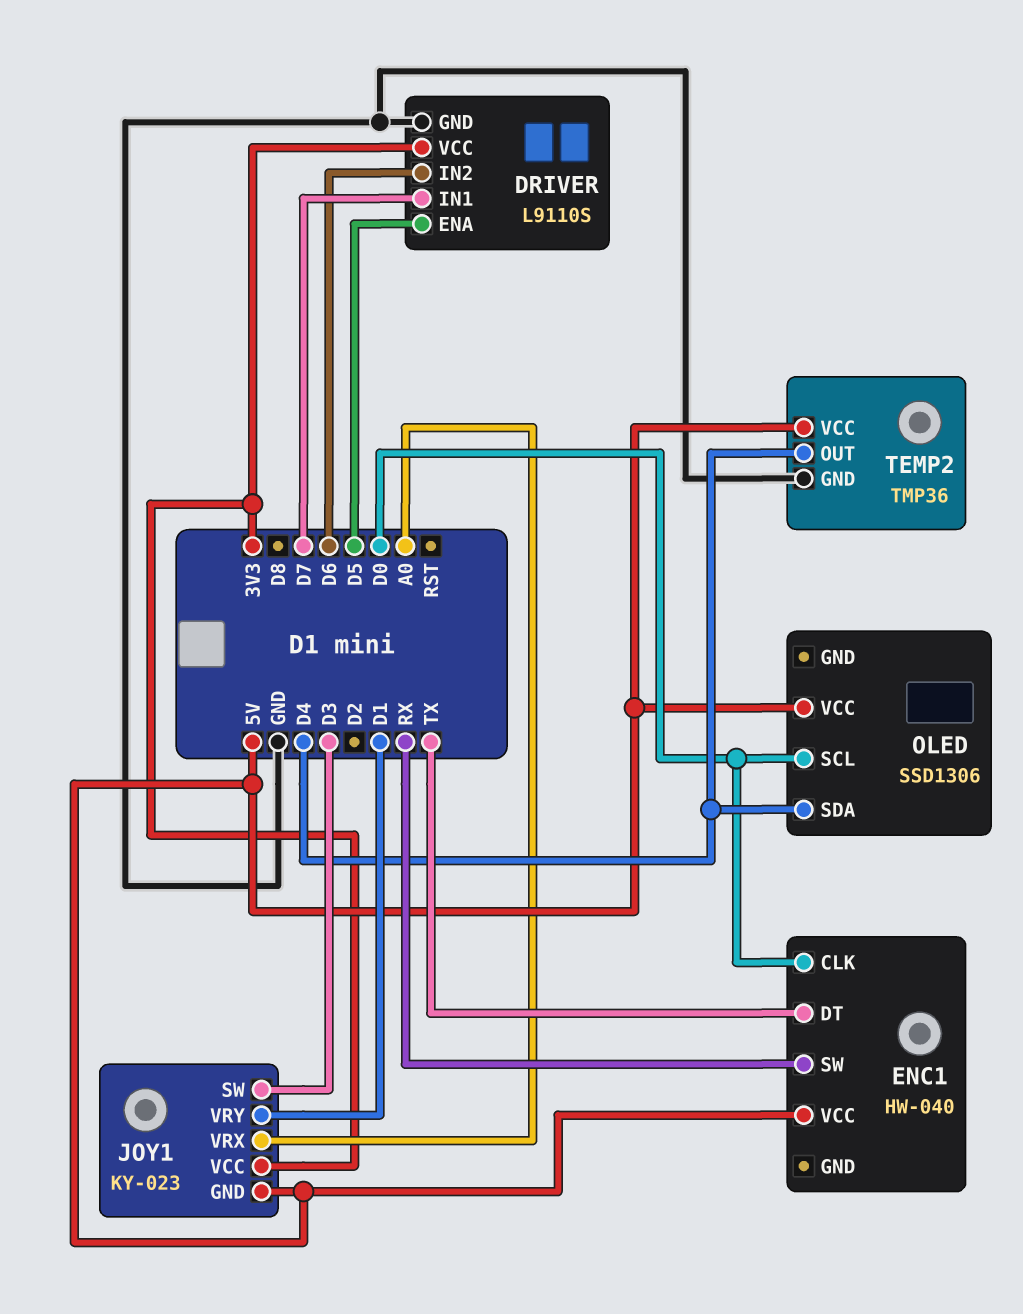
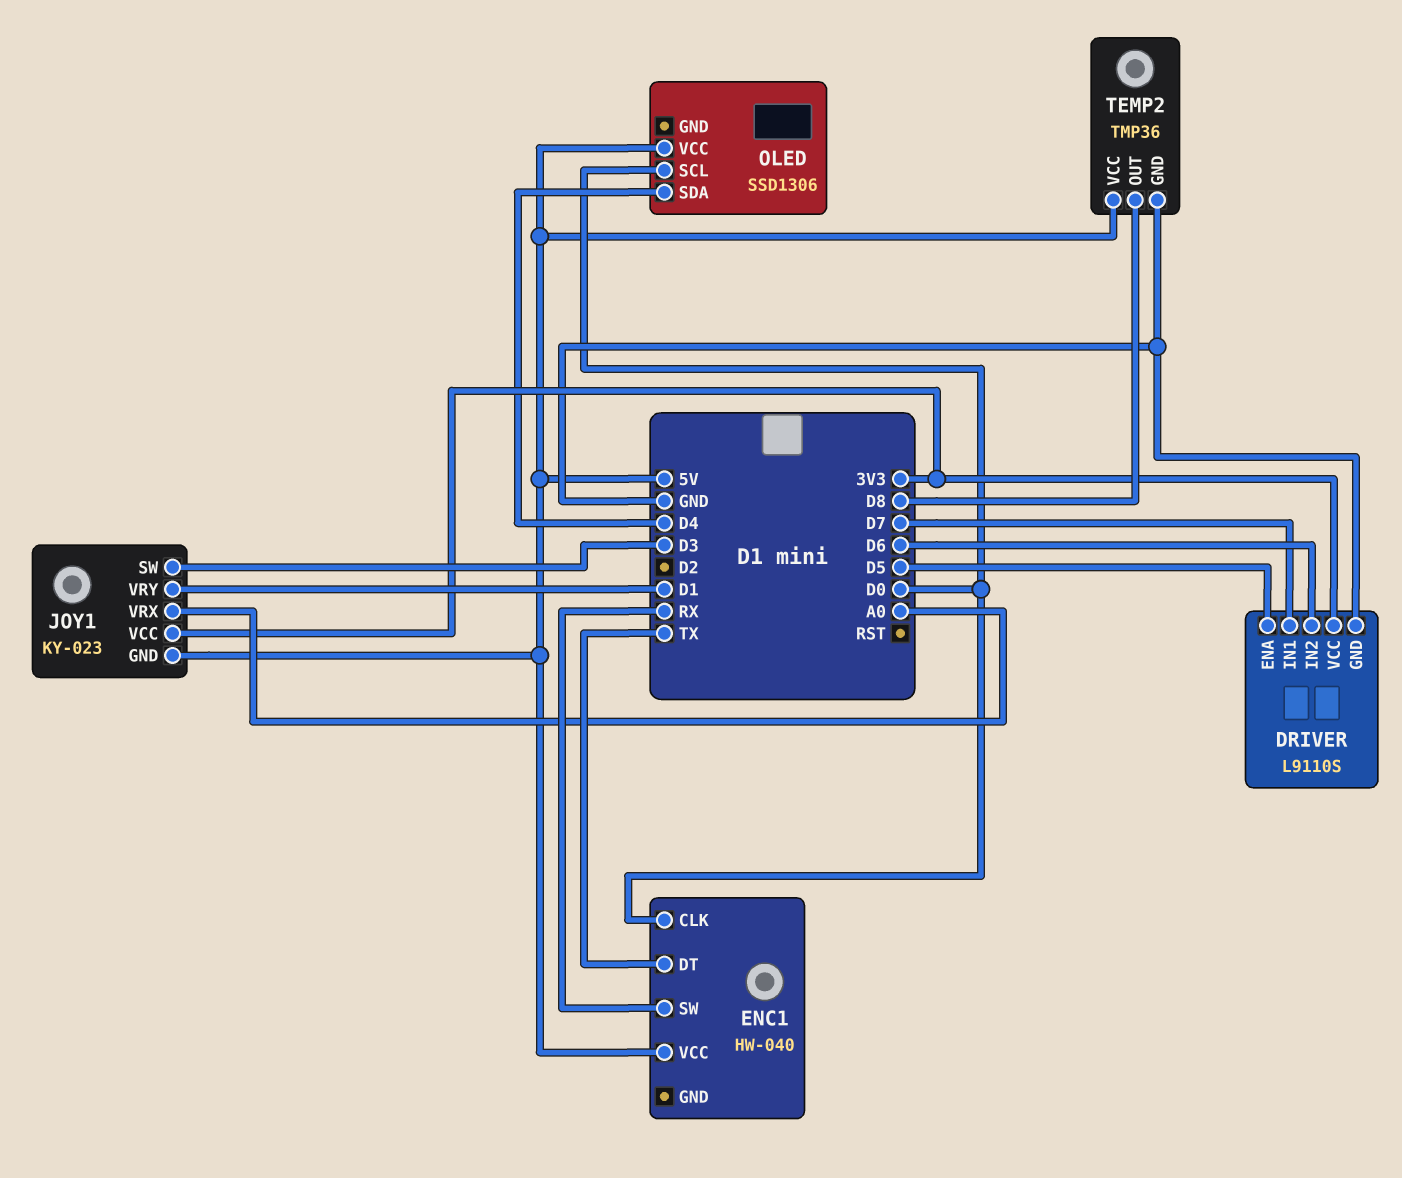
TEMP2 pin OUT: D4 -> D8

